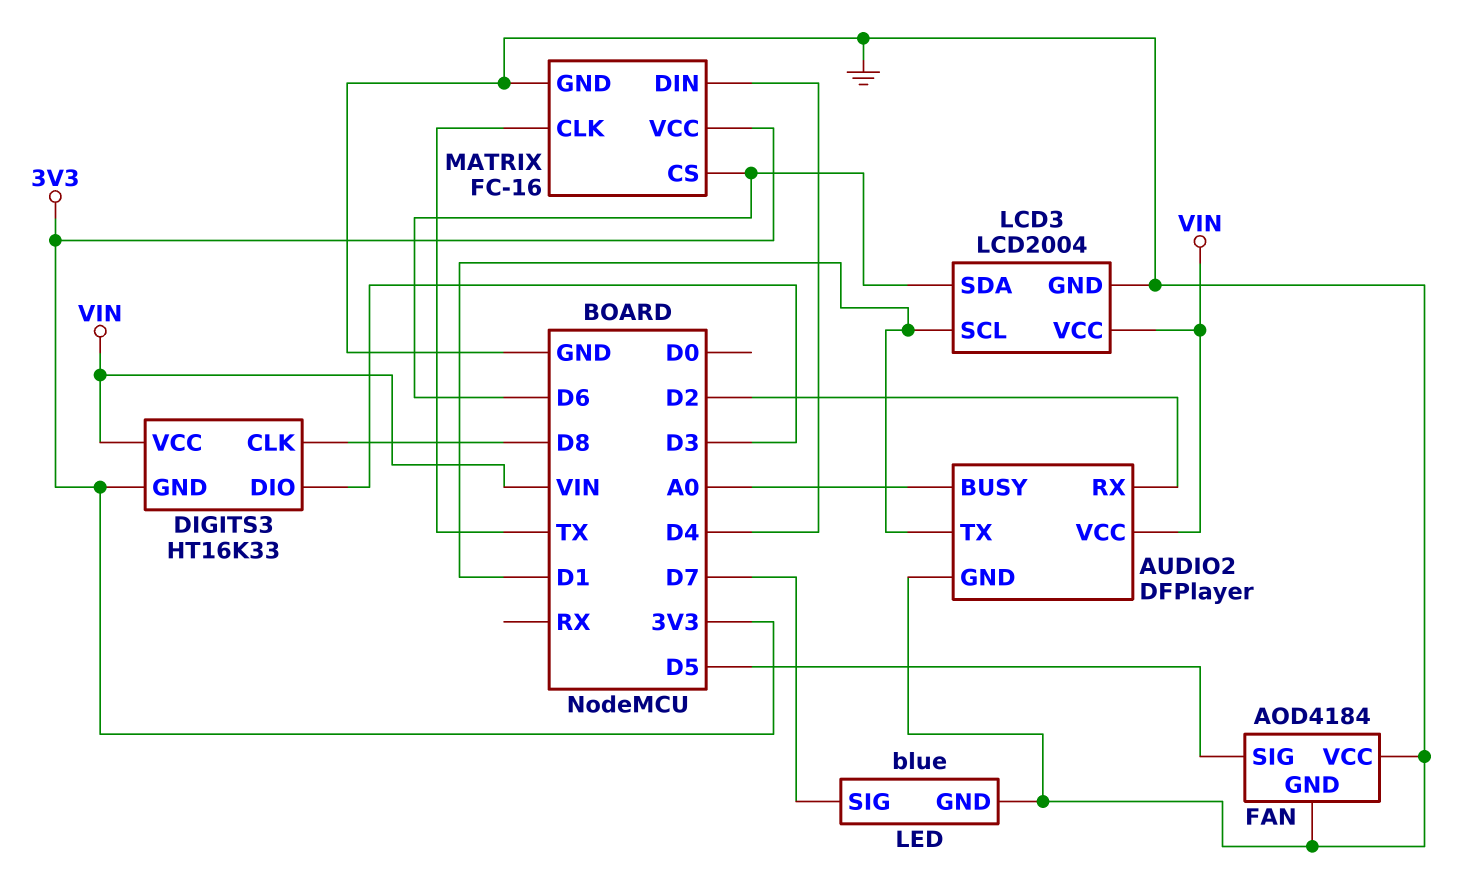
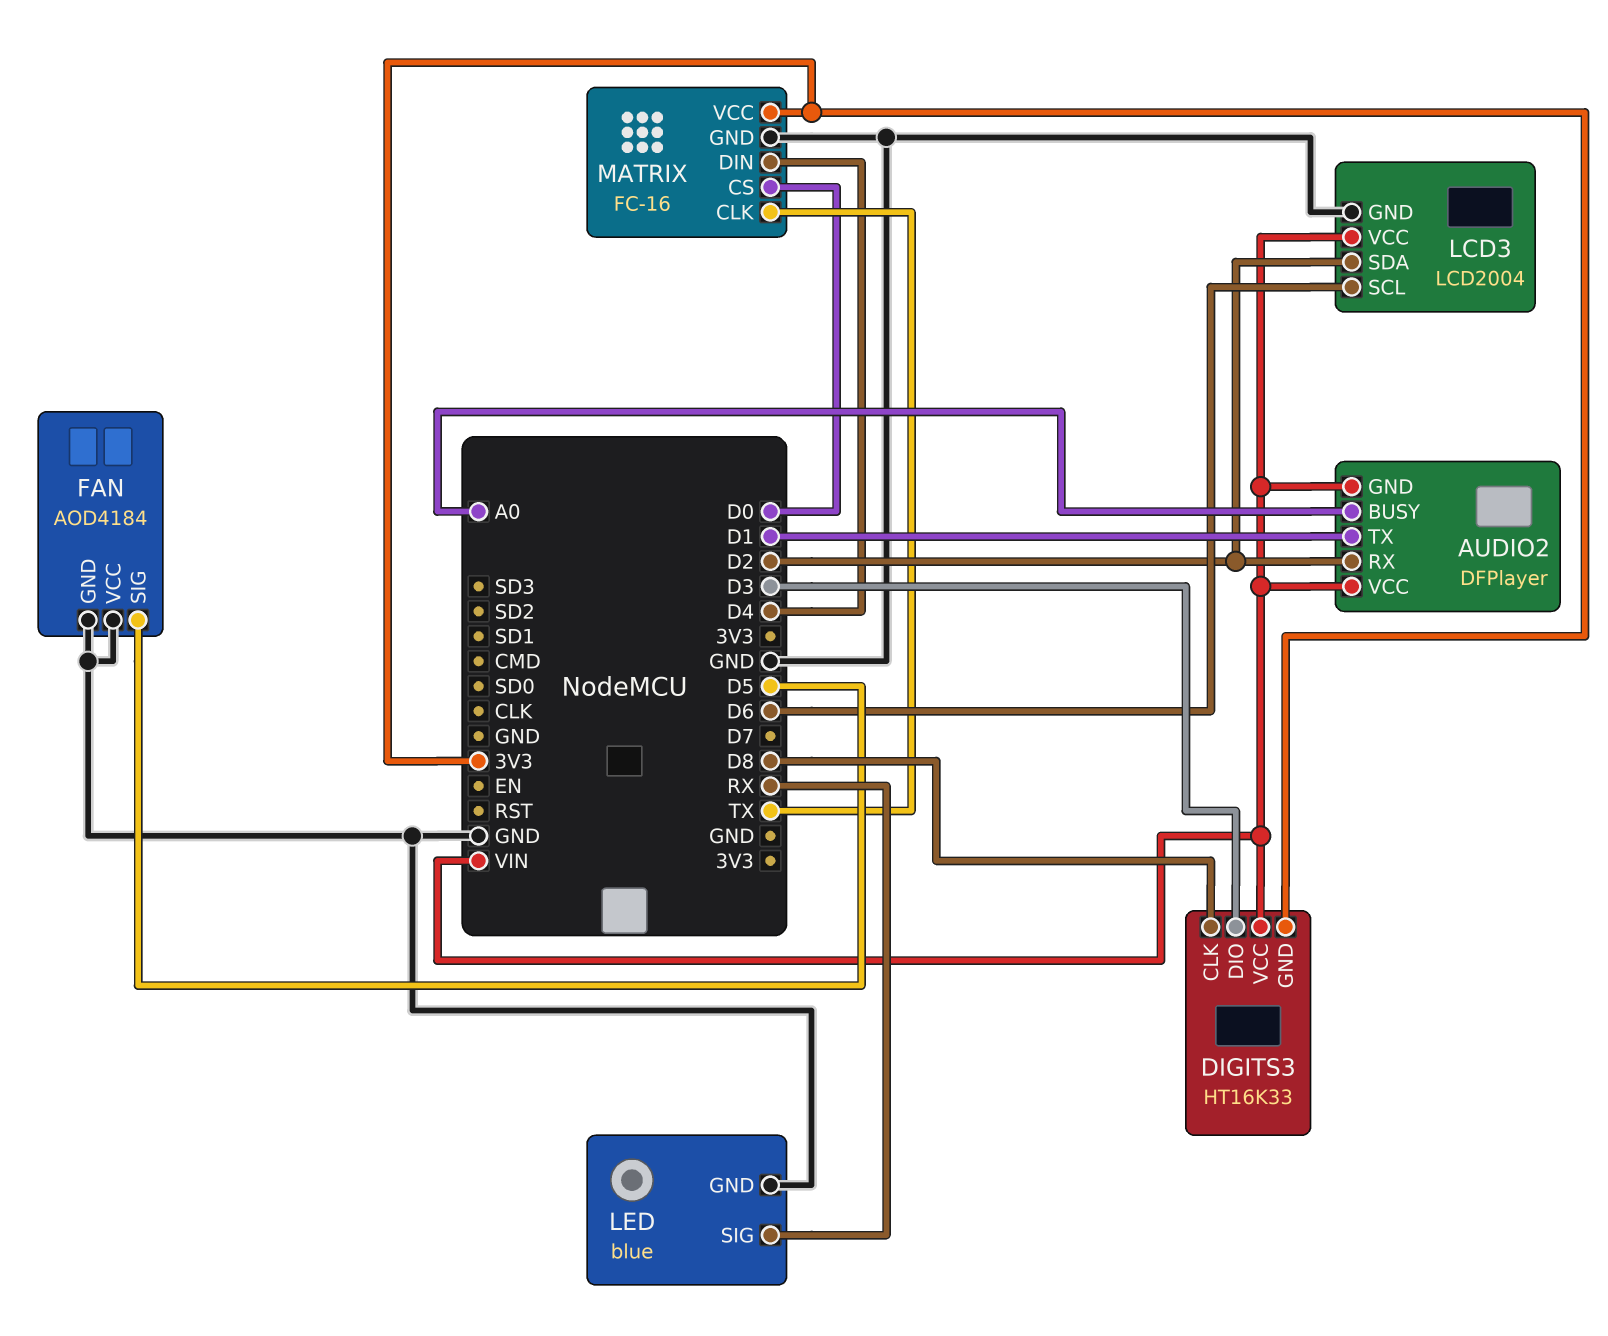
AUDIO2 pin GND: GND -> VIN
LCD3 pin SCL: D1 -> D6
LCD3 pin SDA: D6 -> D2
LED pin SIG: D7 -> RX
MATRIX pin CS: D6 -> D0

